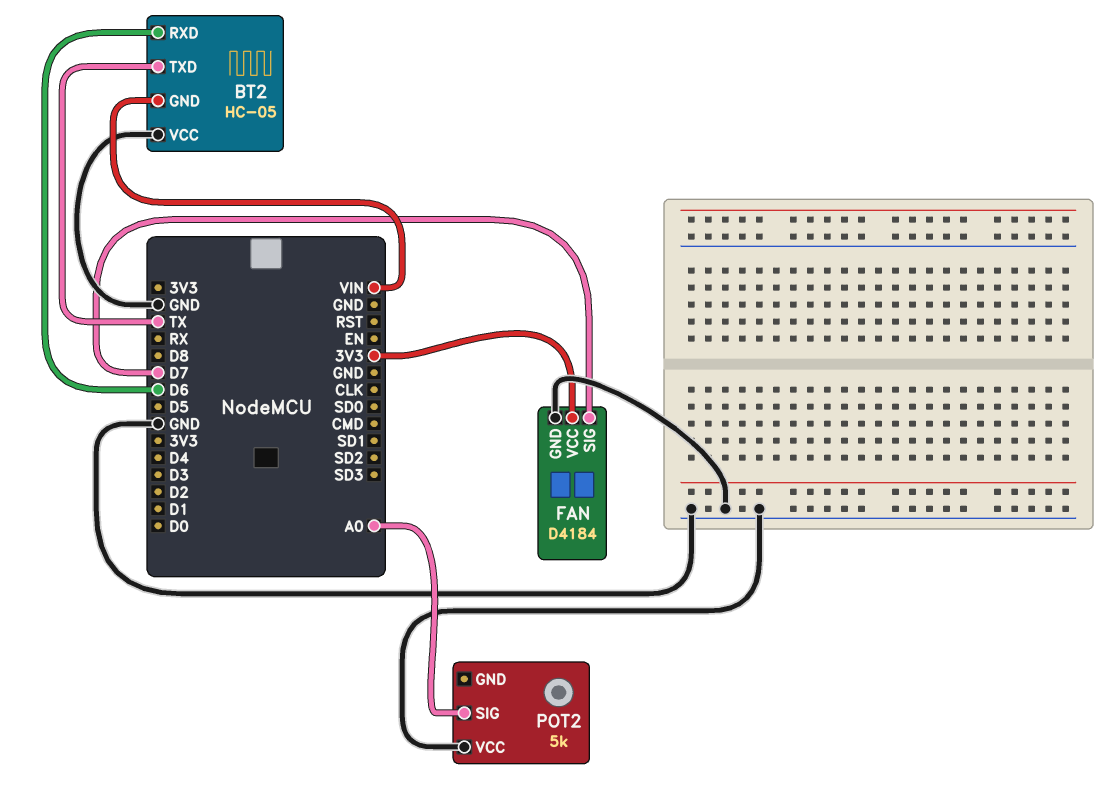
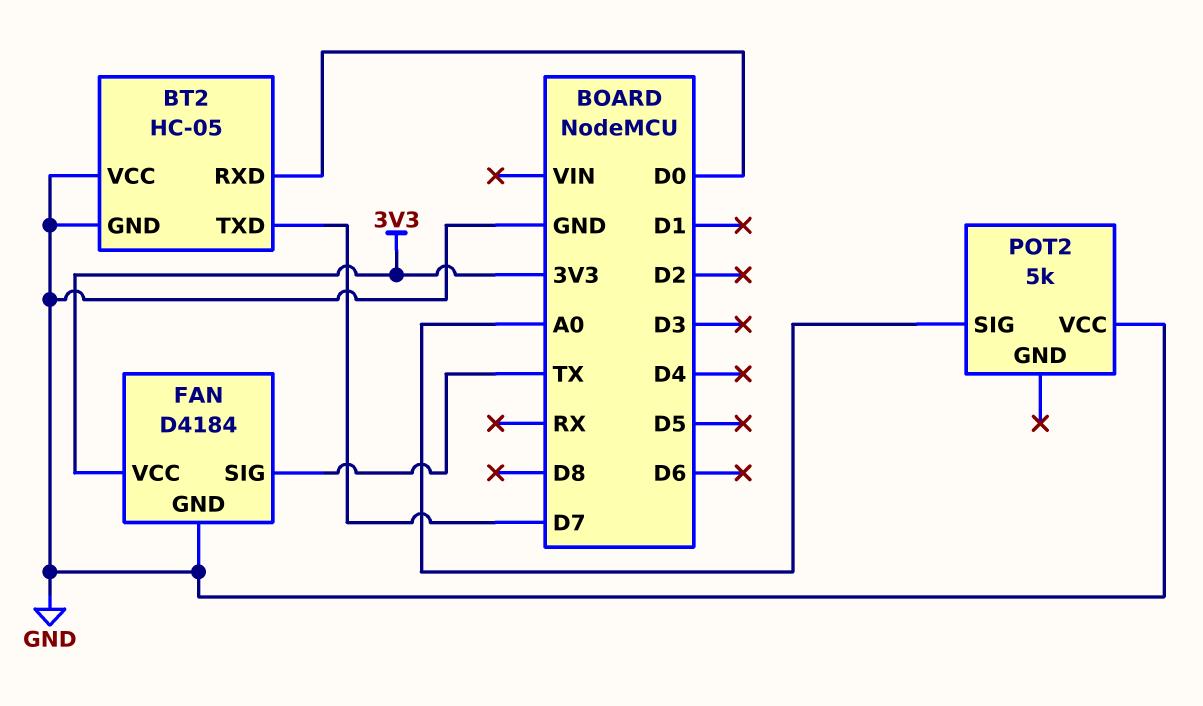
BT2 pin GND: VIN -> GND
BT2 pin RXD: D6 -> D0
BT2 pin TXD: TX -> D7
FAN pin SIG: D7 -> TX

